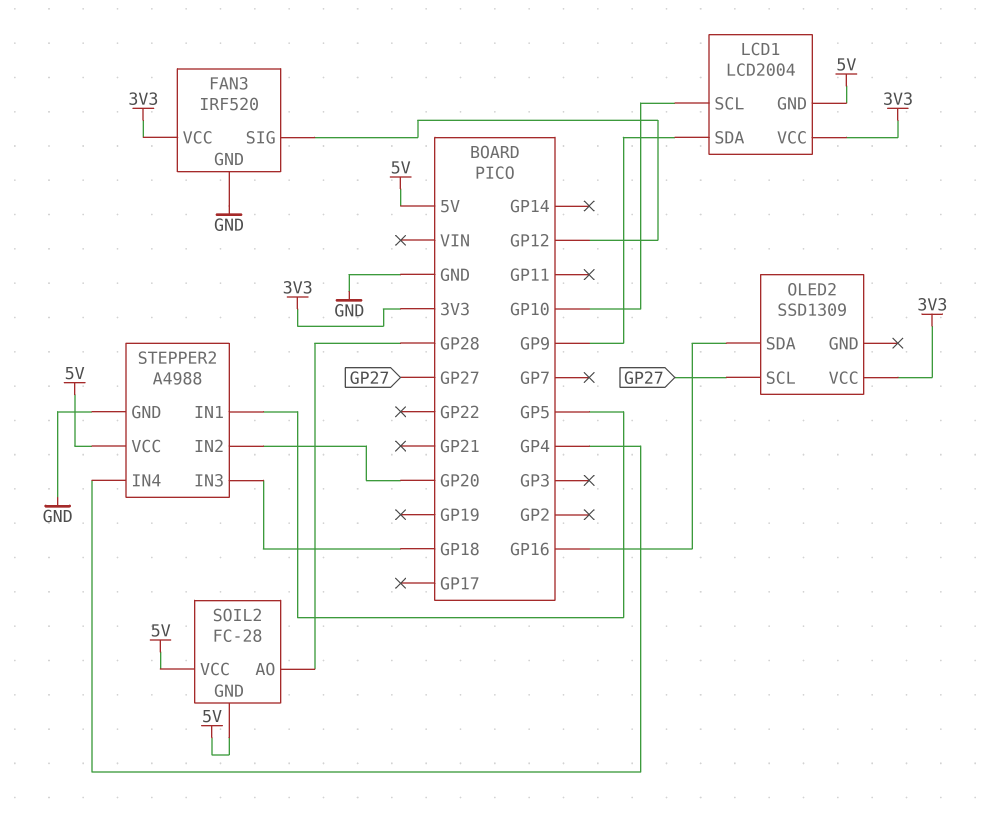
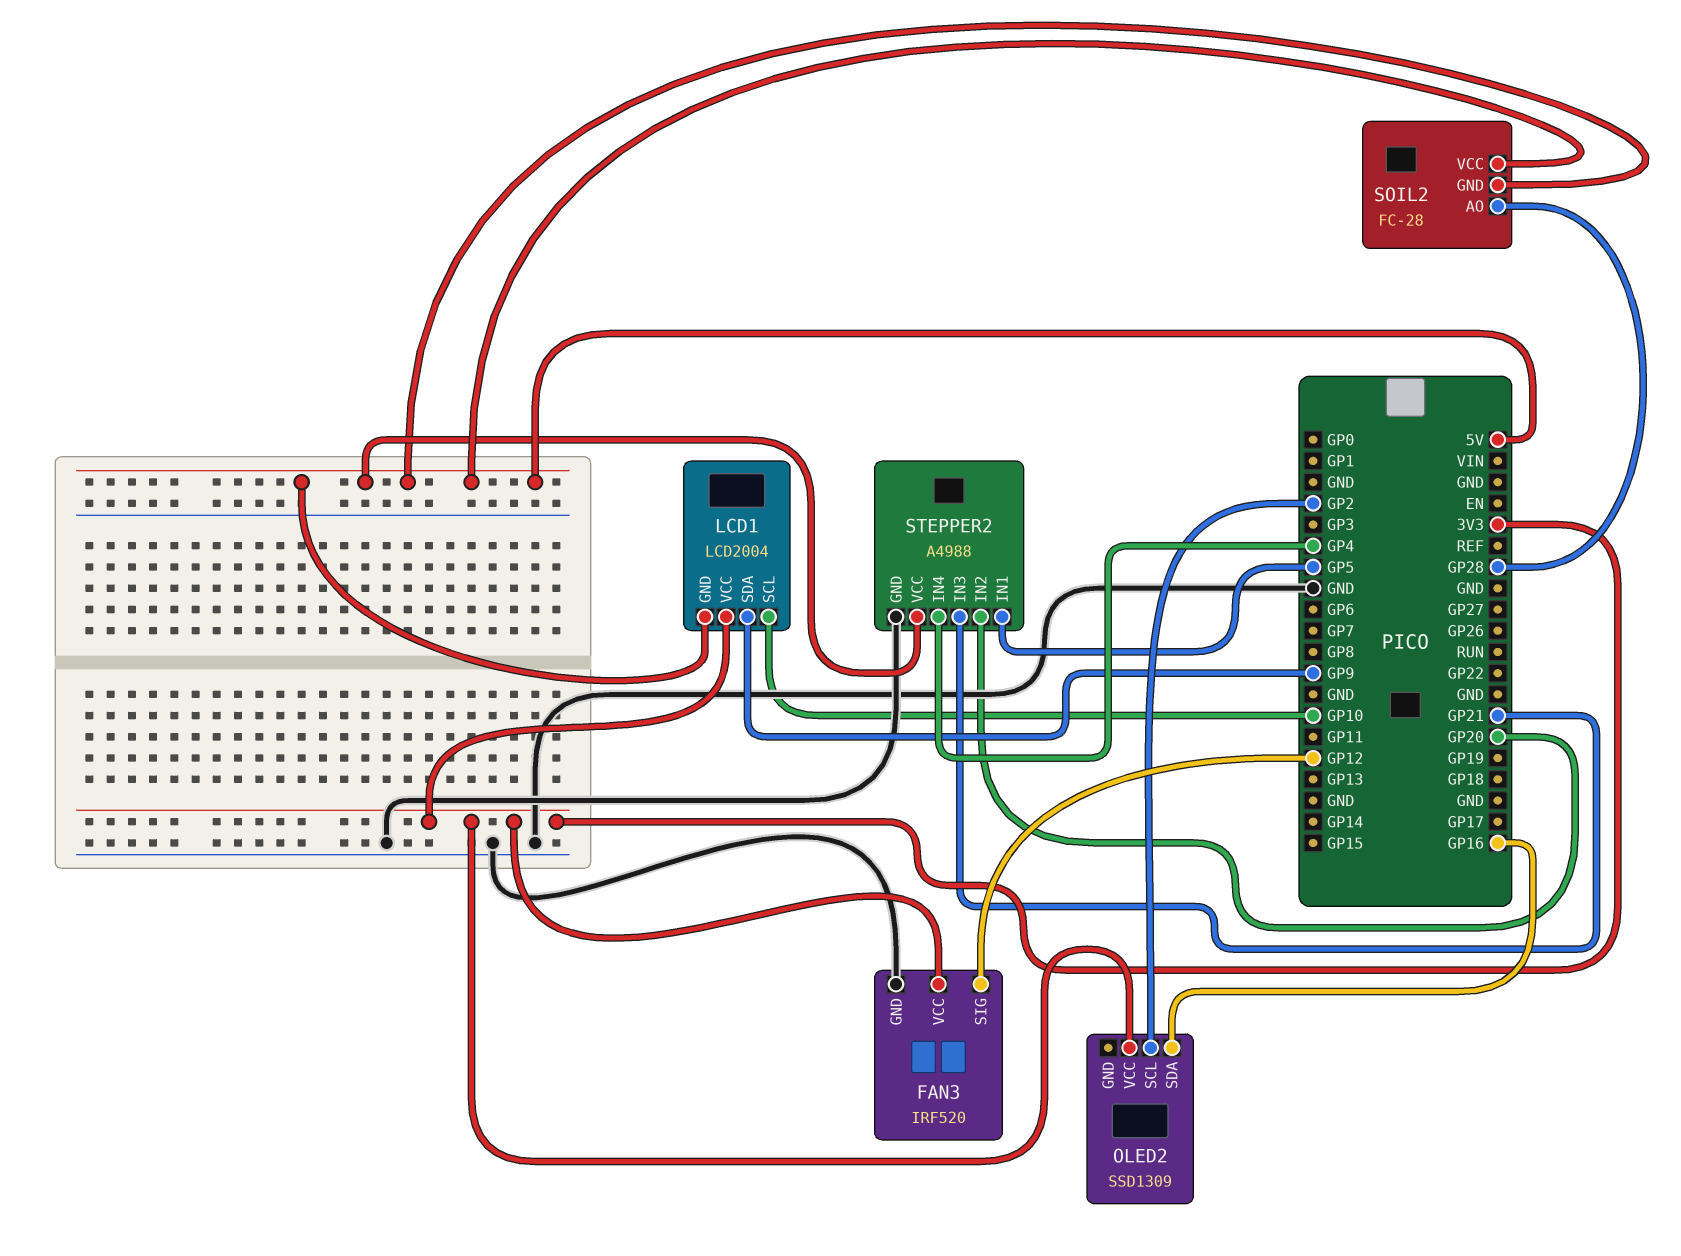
OLED2 pin SCL: GP27 -> GP2
STEPPER2 pin IN3: GP18 -> GP21

